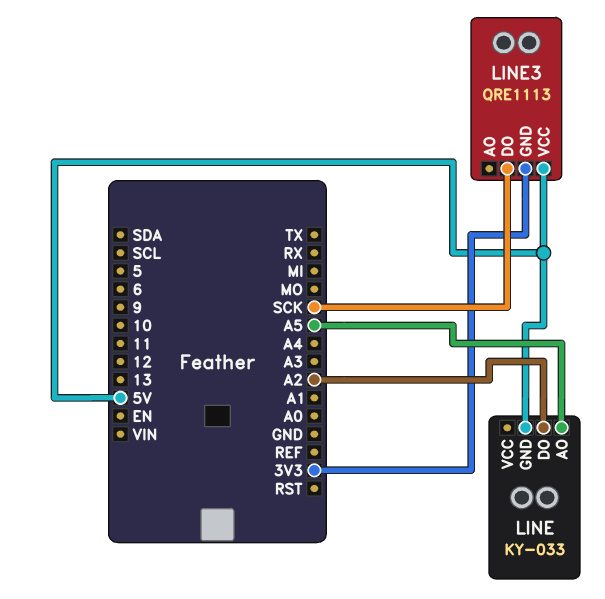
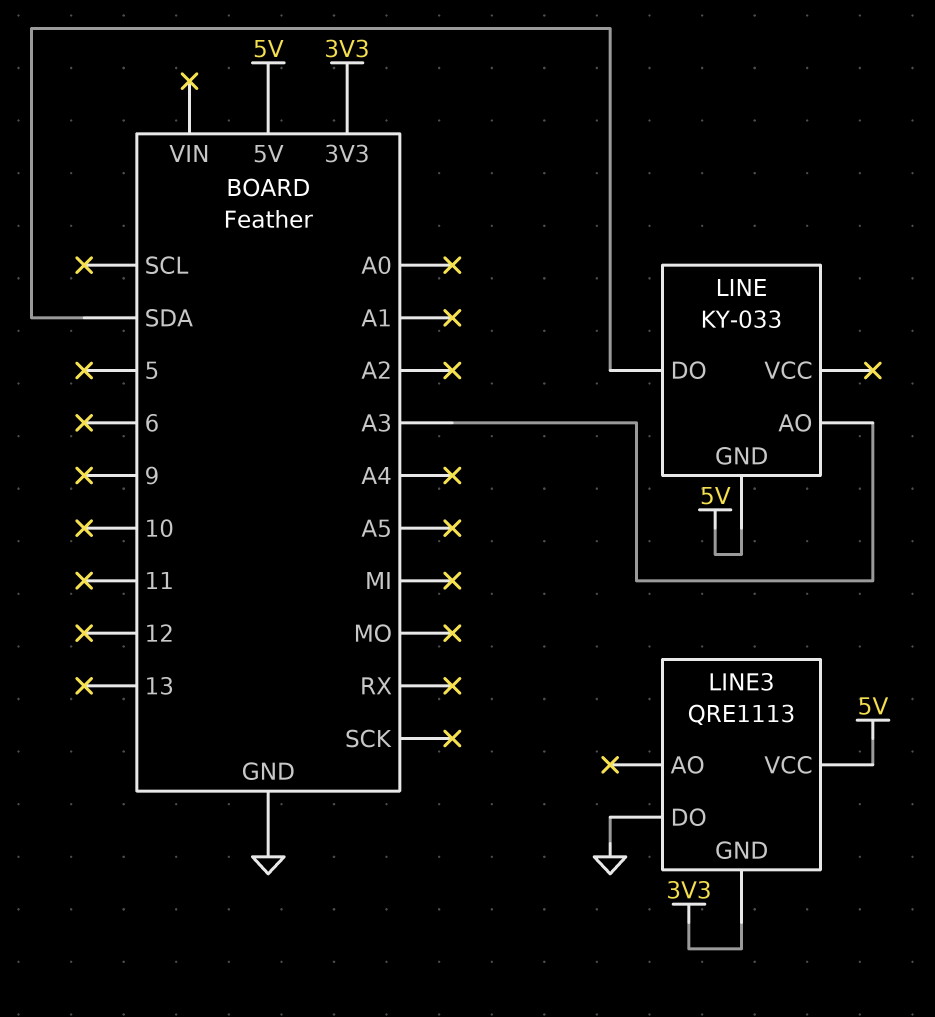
LINE pin AO: A5 -> A3
LINE pin DO: A2 -> SDA
LINE3 pin DO: SCK -> GND

